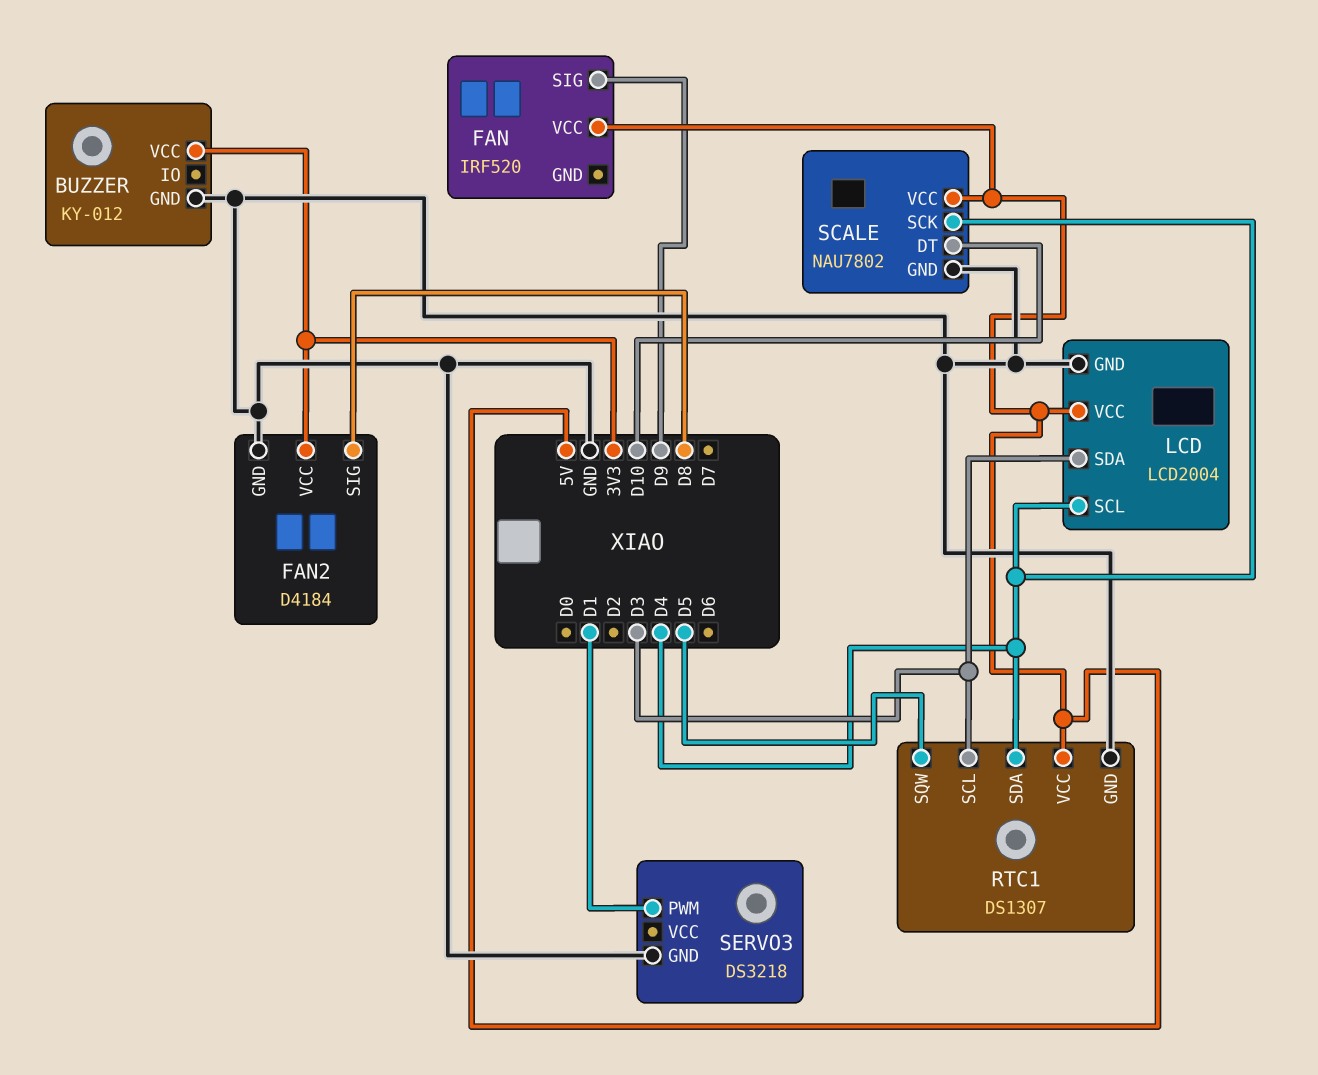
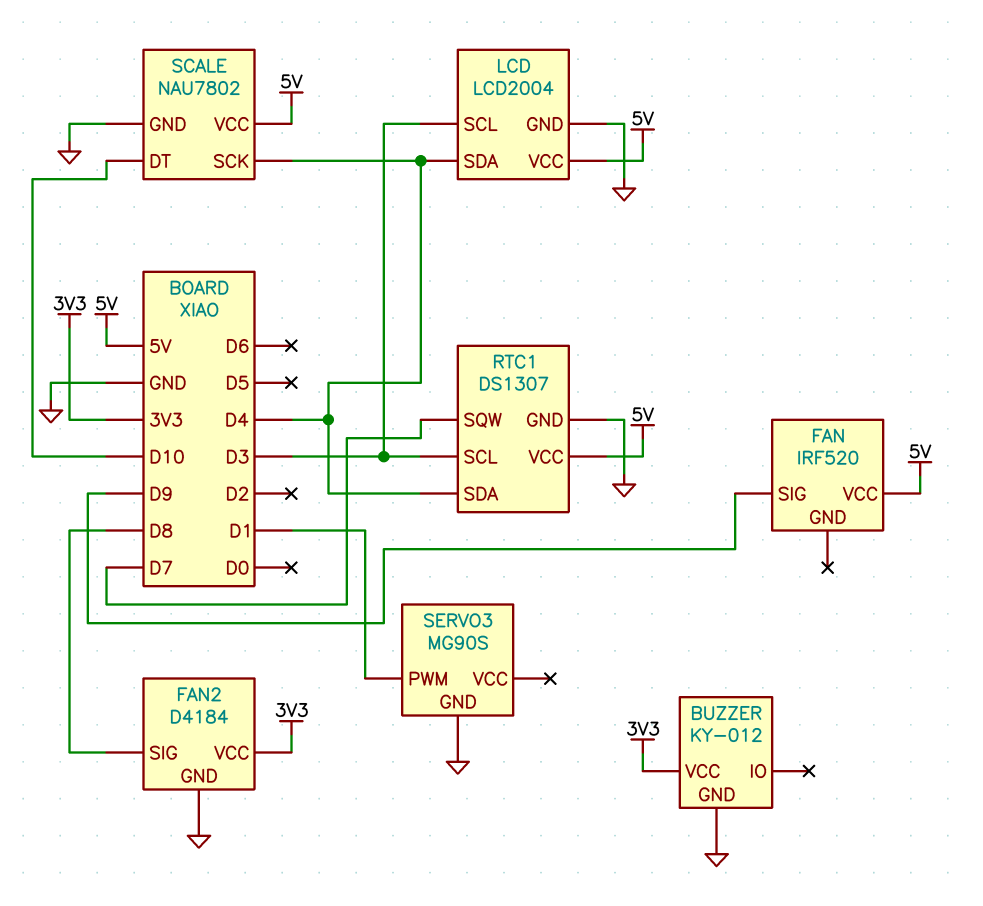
LCD pin SCL: D4 -> D3
LCD pin SDA: D3 -> D4
RTC1 pin SQW: D5 -> D7
SERVO3: DS3218 -> MG90S

